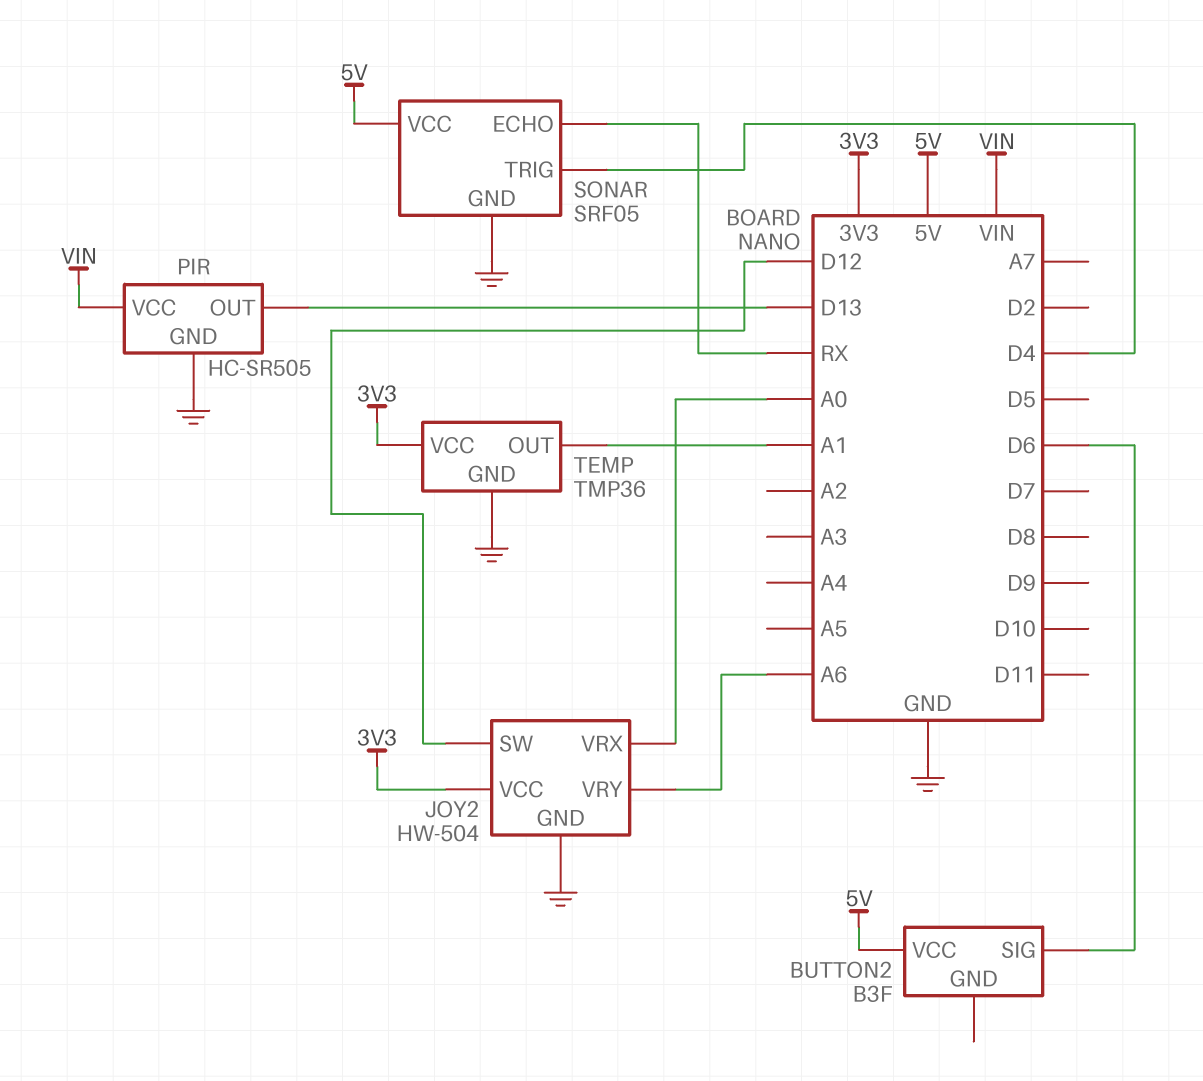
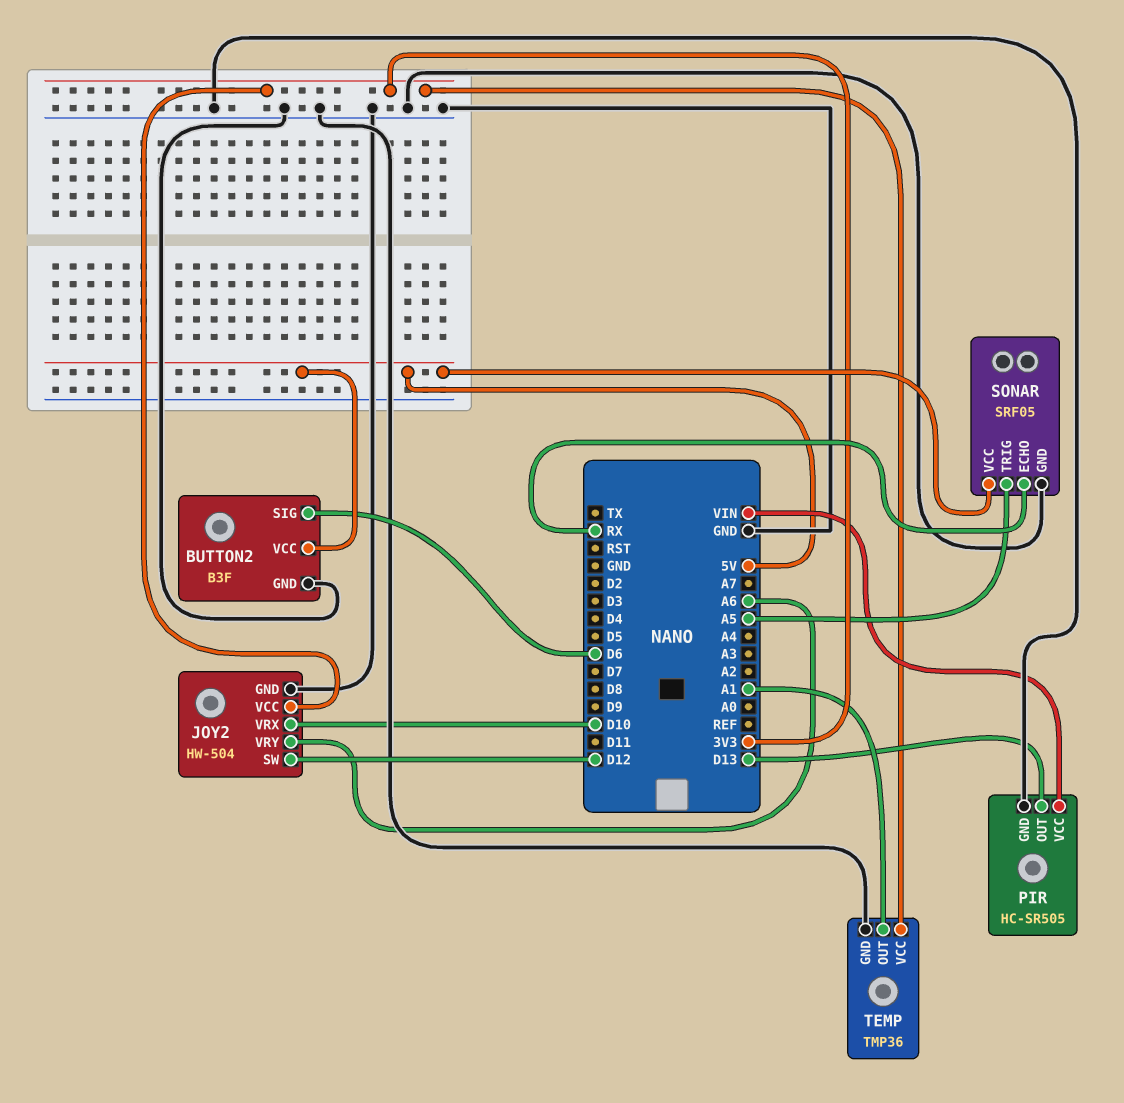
BUTTON2 pin GND: none -> GND
JOY2 pin VRX: A0 -> D10
SONAR pin TRIG: D4 -> A5

